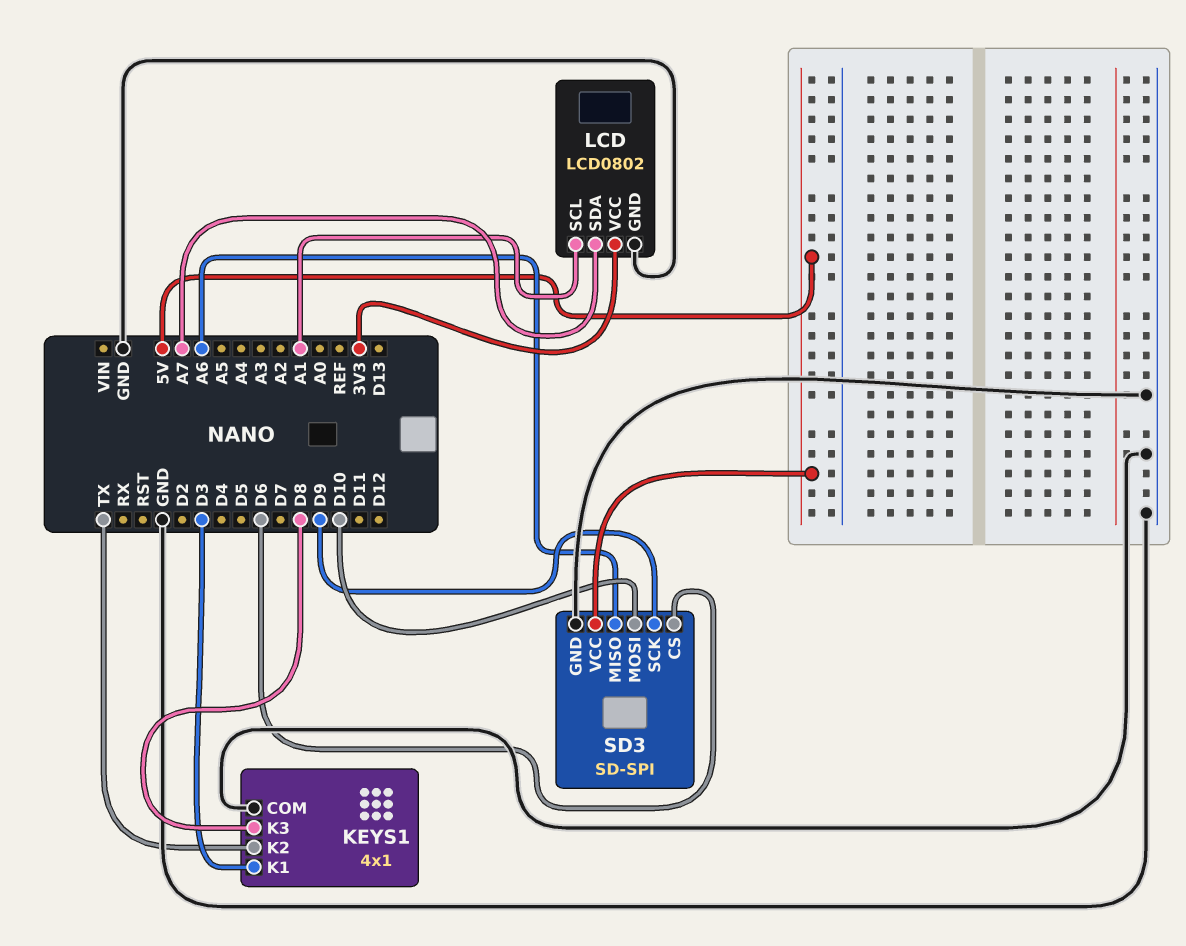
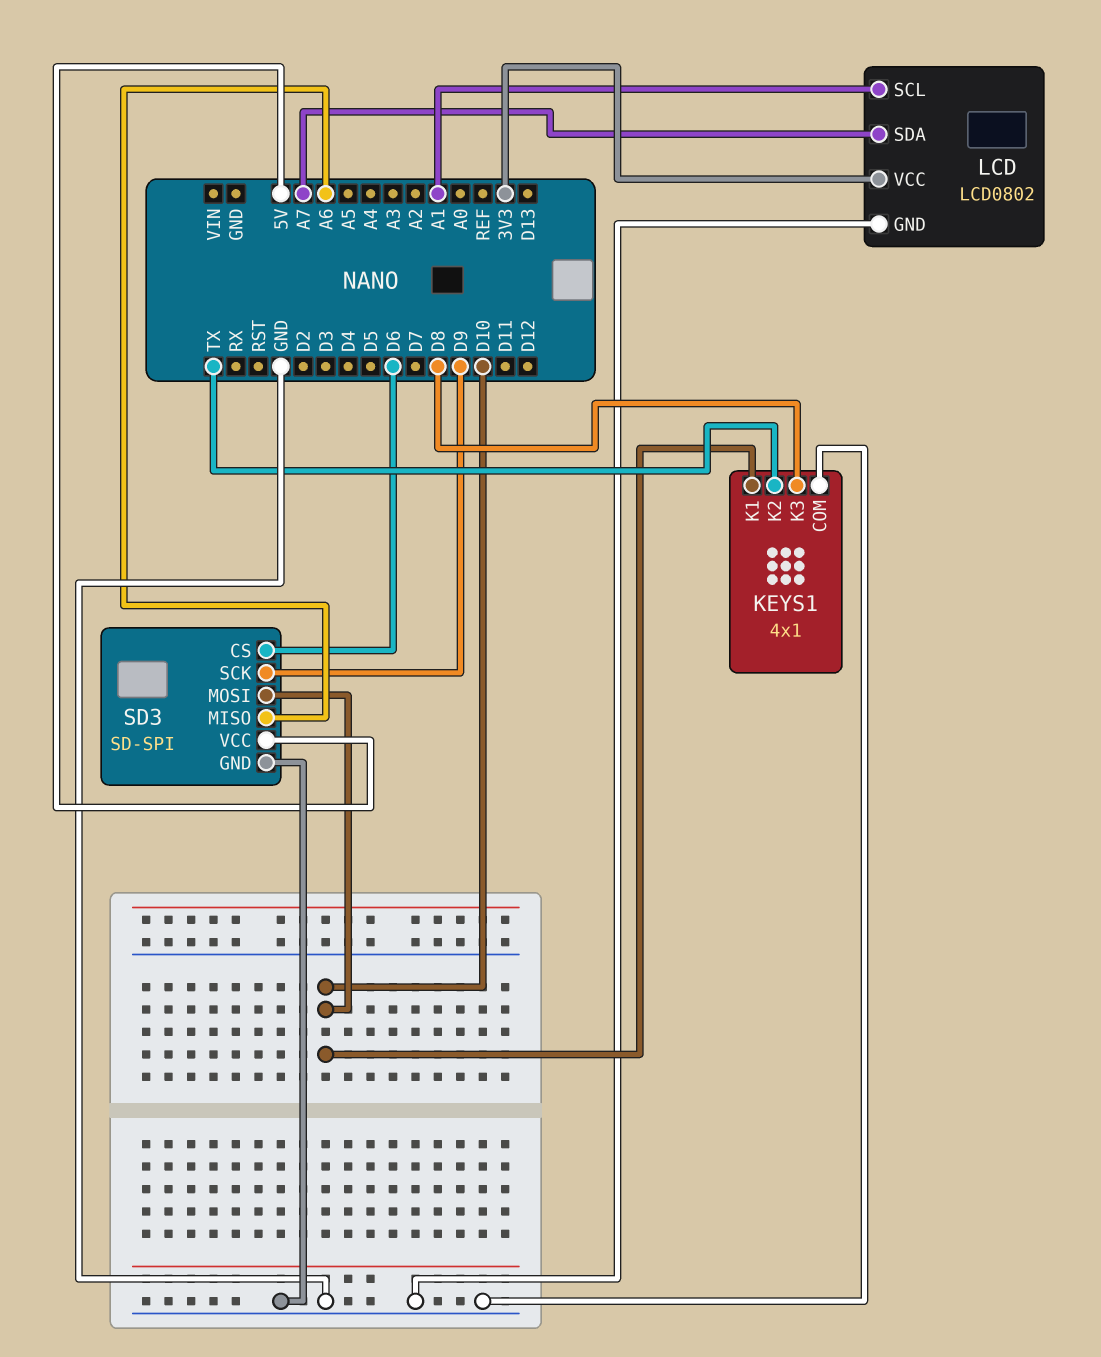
KEYS1 pin K1: D3 -> D10

